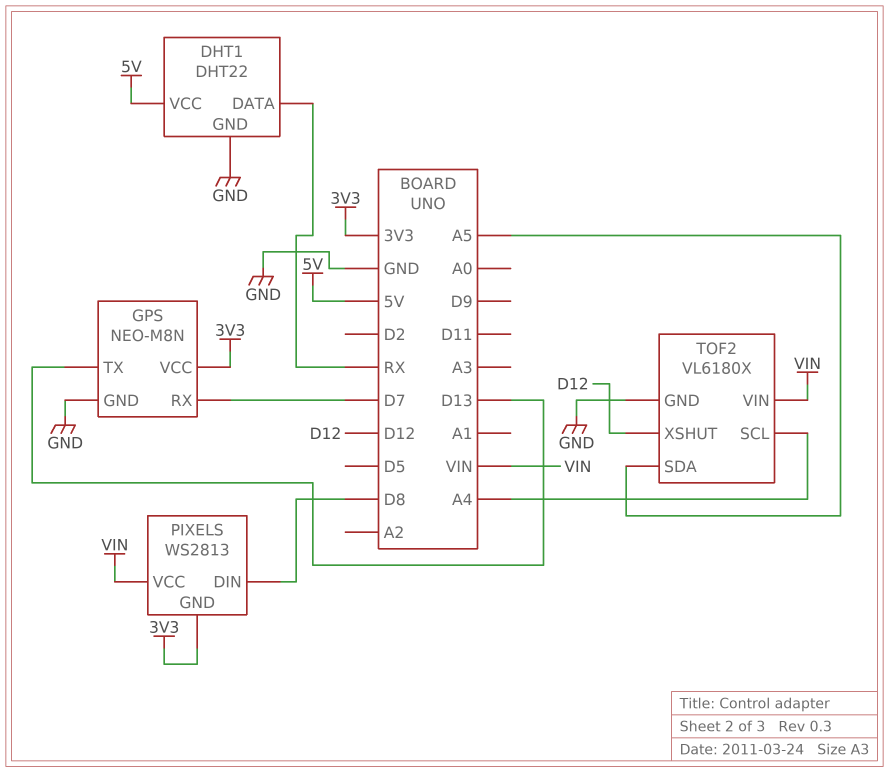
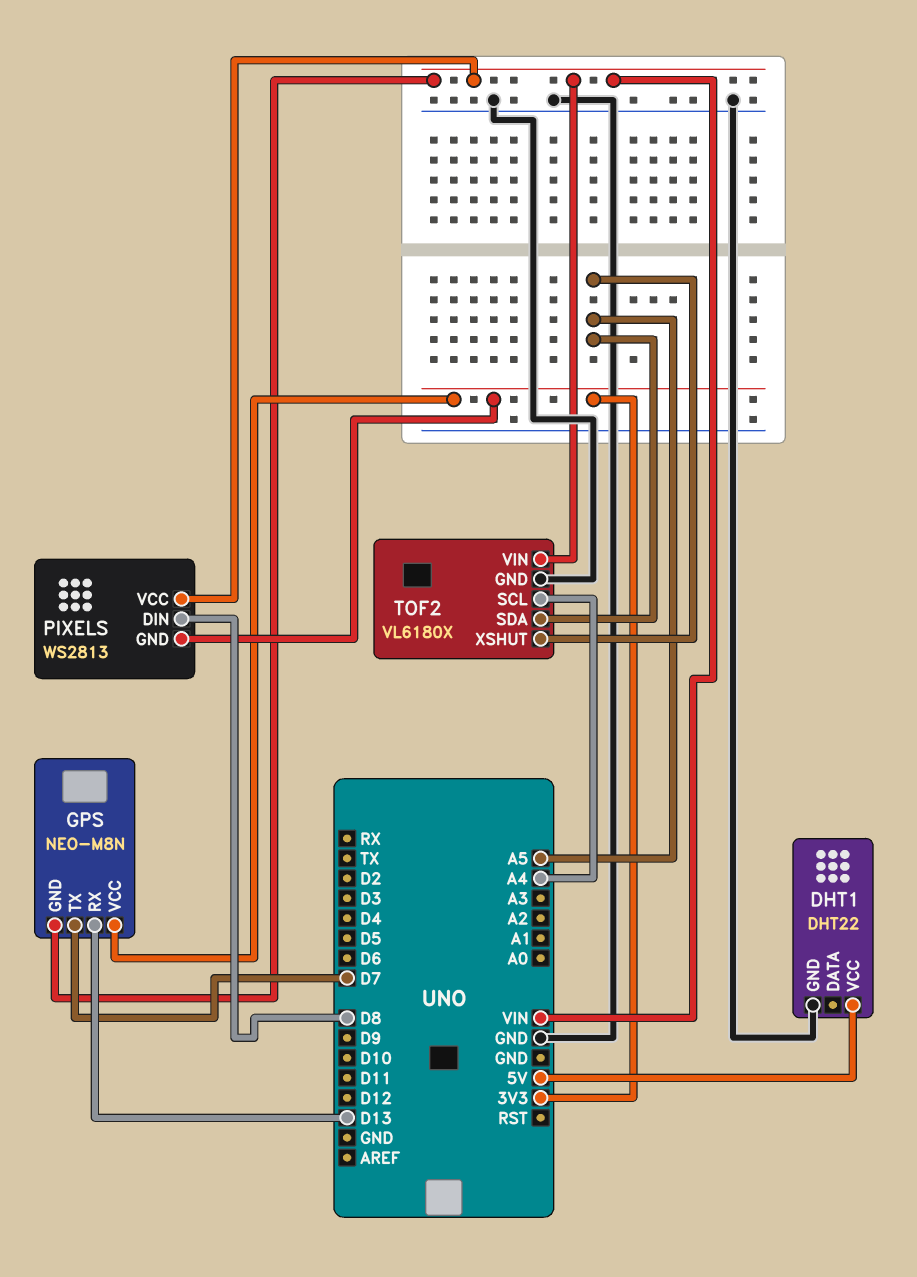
DHT1 pin DATA: RX -> none
GPS pin GND: GND -> VIN
GPS pin RX: D7 -> D13
GPS pin TX: D13 -> D7
TOF2 pin XSHUT: D12 -> A5

